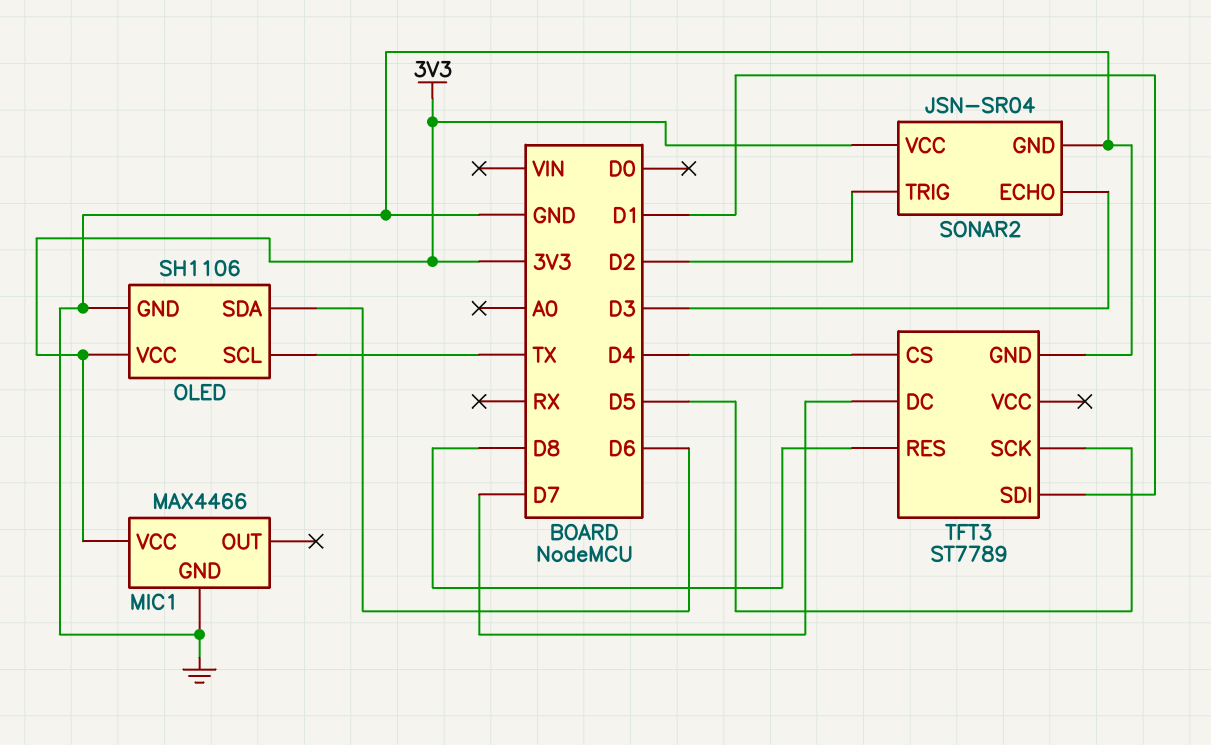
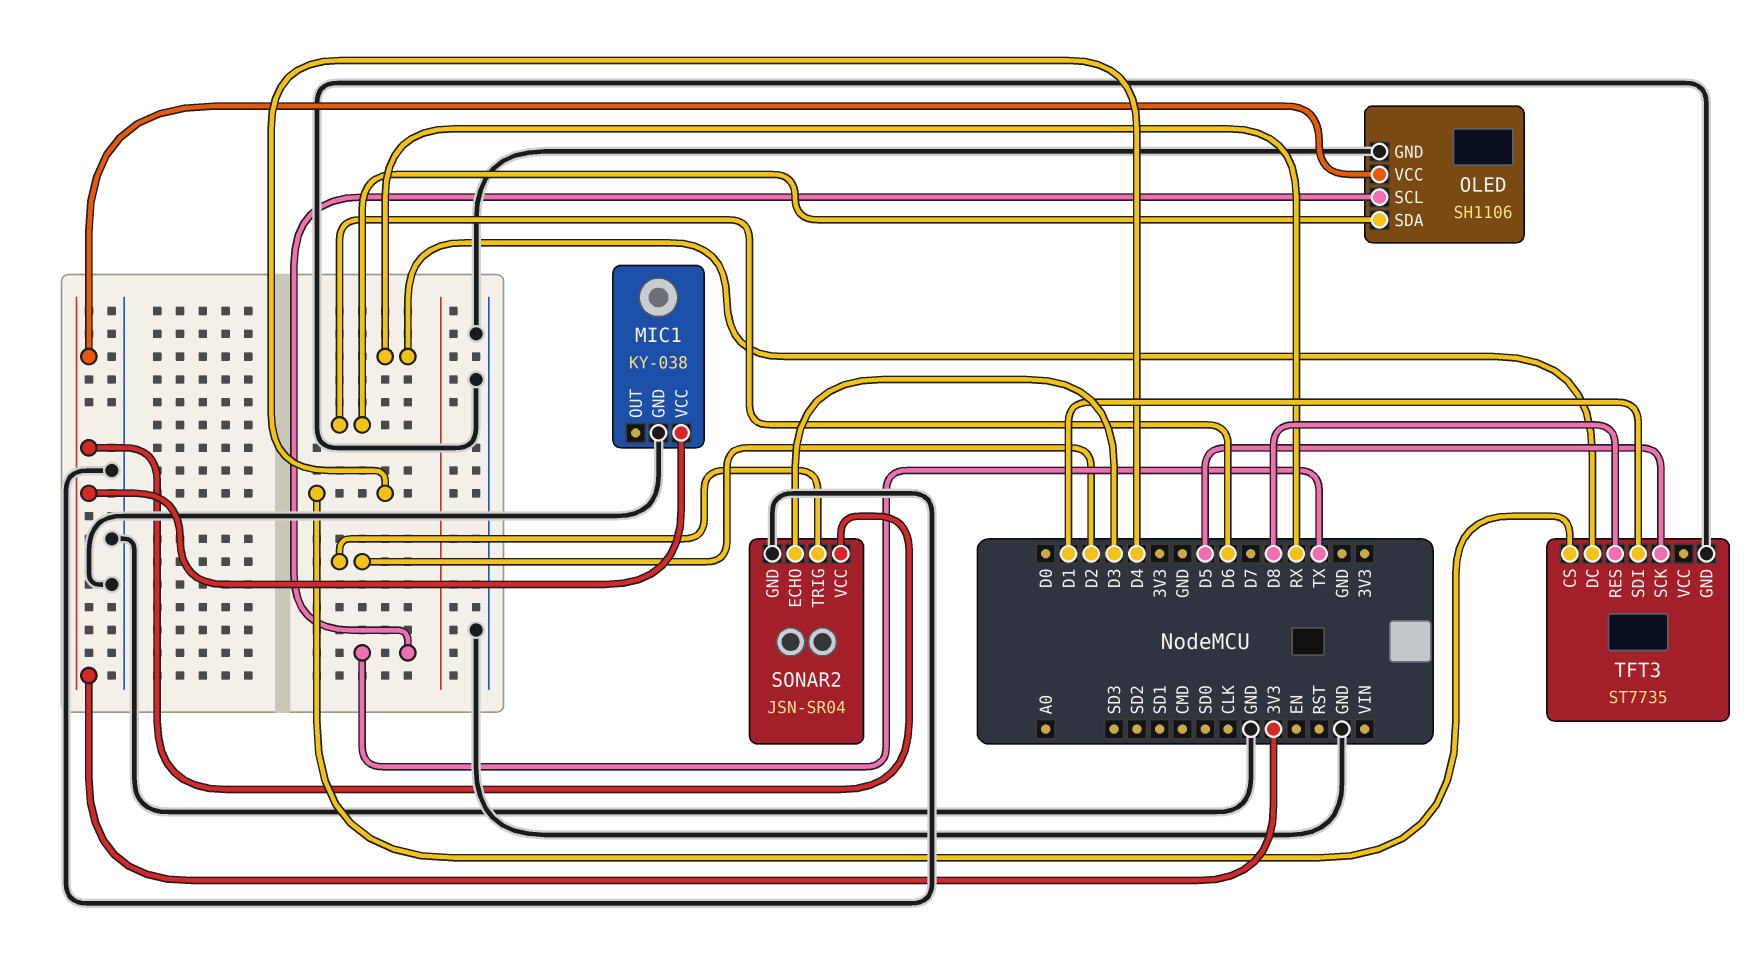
MIC1: MAX4466 -> KY-038
TFT3: ST7789 -> ST7735
TFT3 pin DC: D7 -> RX

